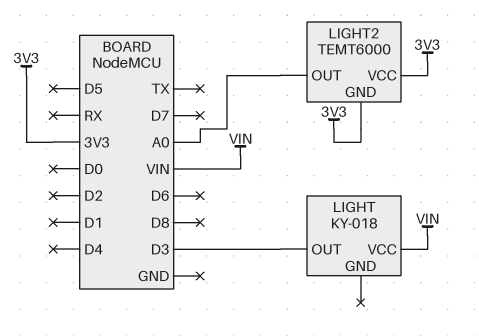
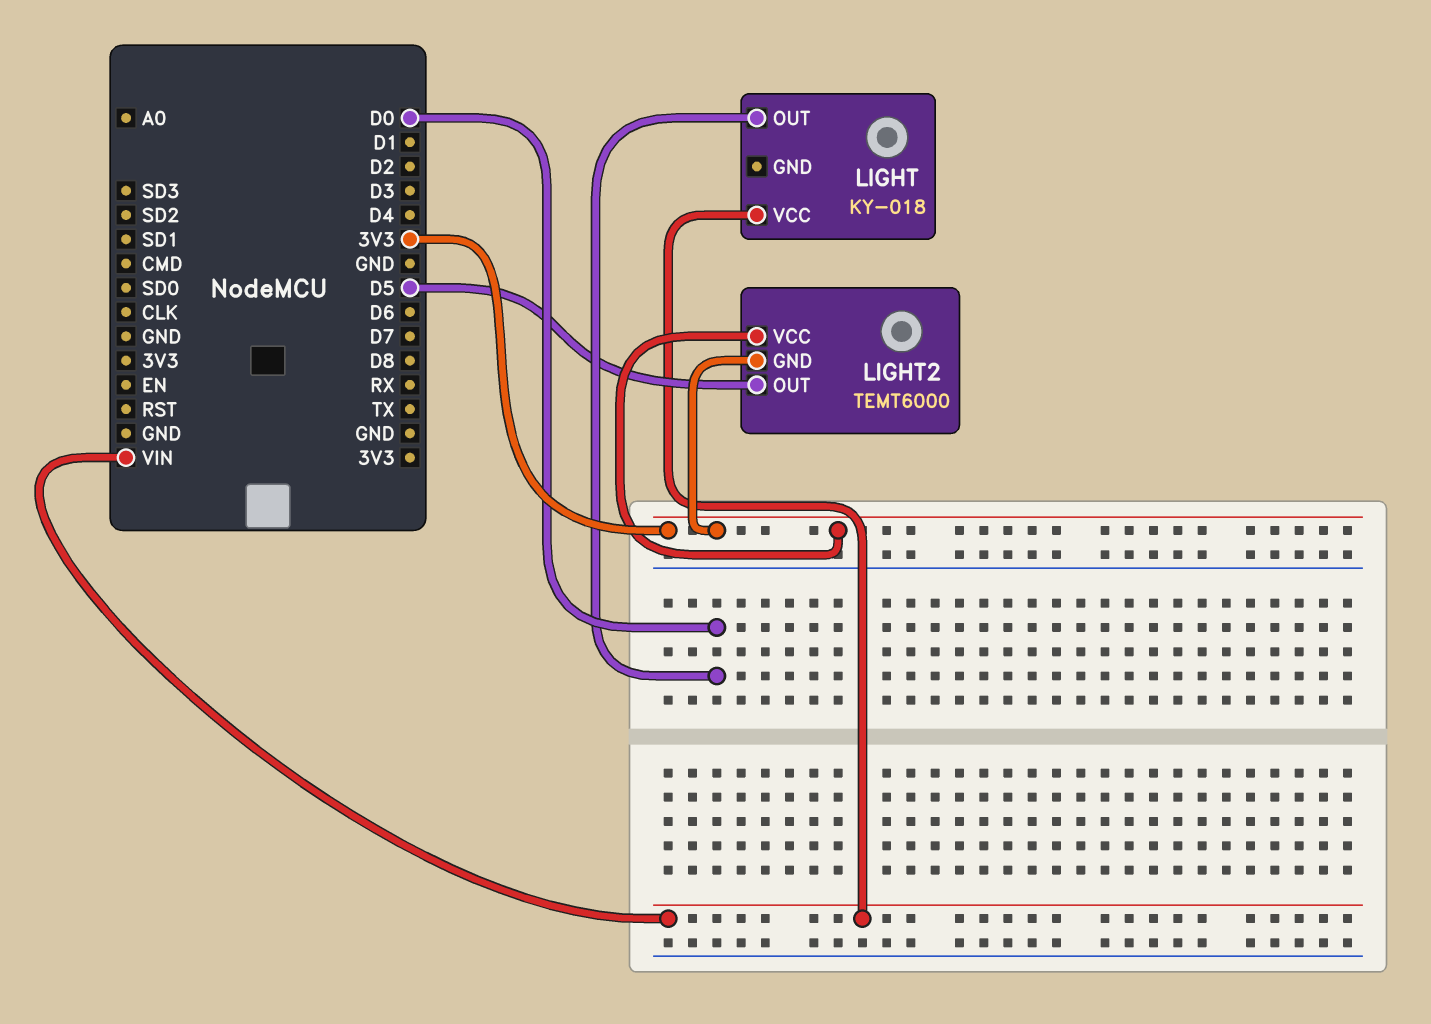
LIGHT pin OUT: D3 -> D0
LIGHT2 pin OUT: A0 -> D5

